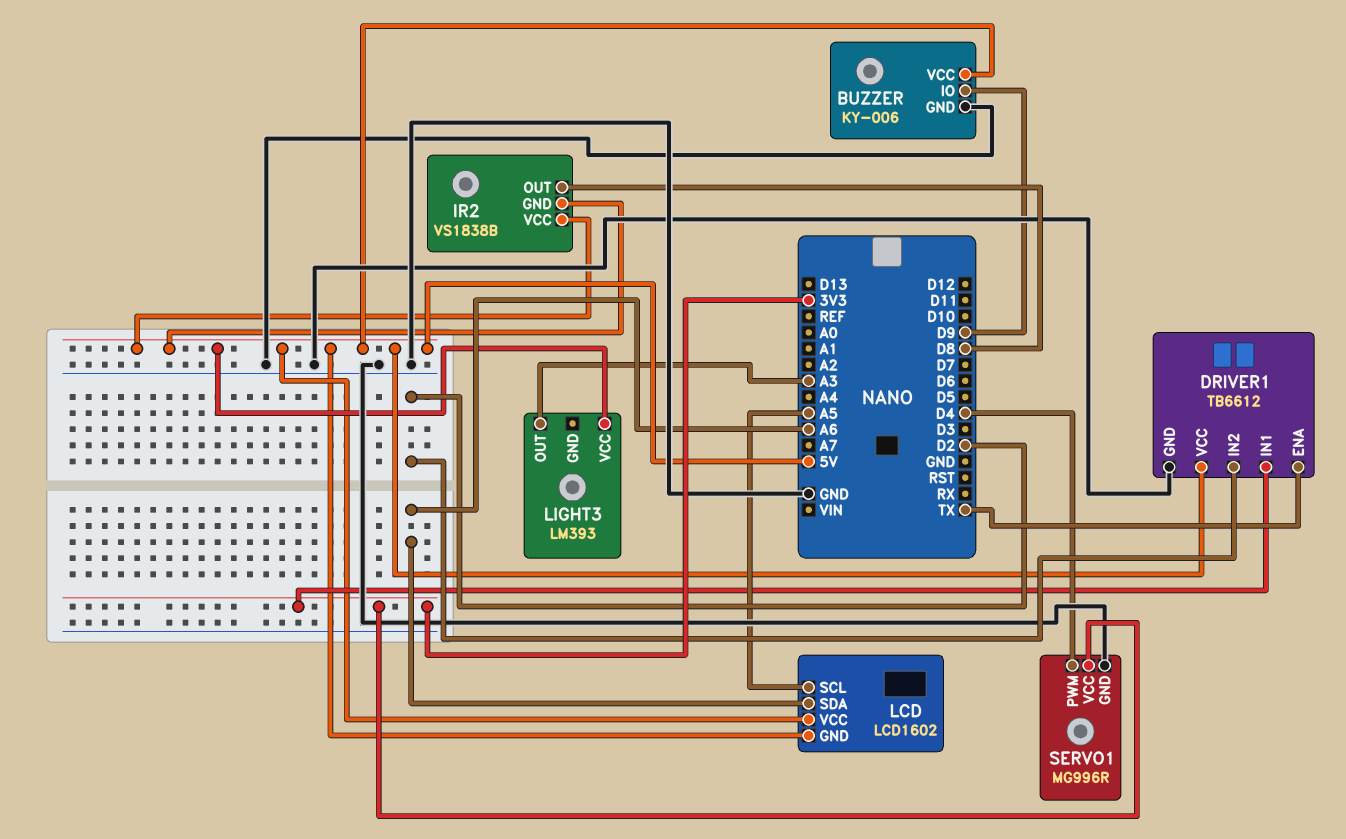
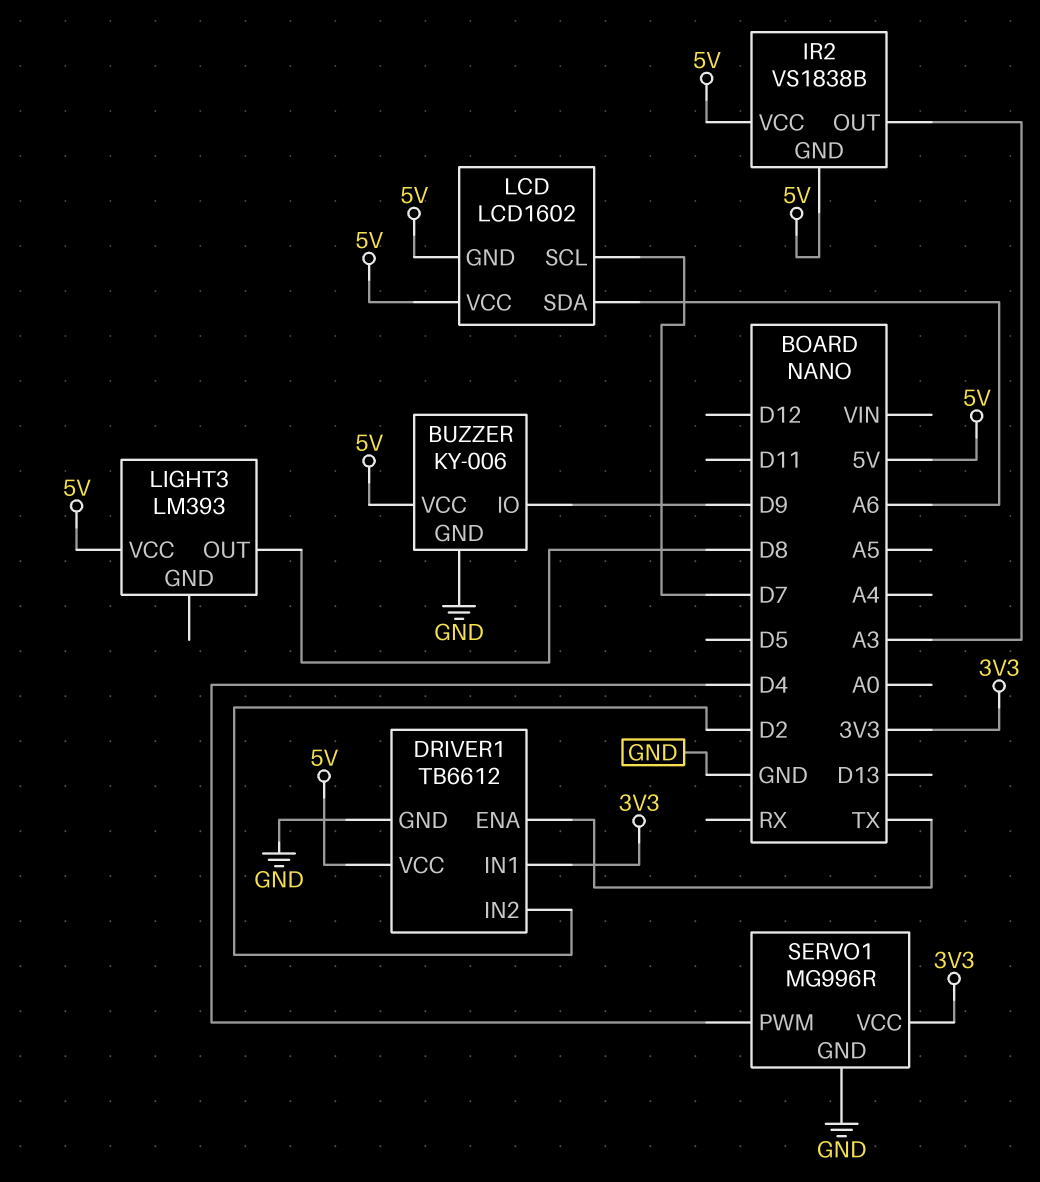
IR2 pin OUT: D8 -> A3
LCD pin SCL: A5 -> D7
LIGHT3 pin OUT: A3 -> D8

